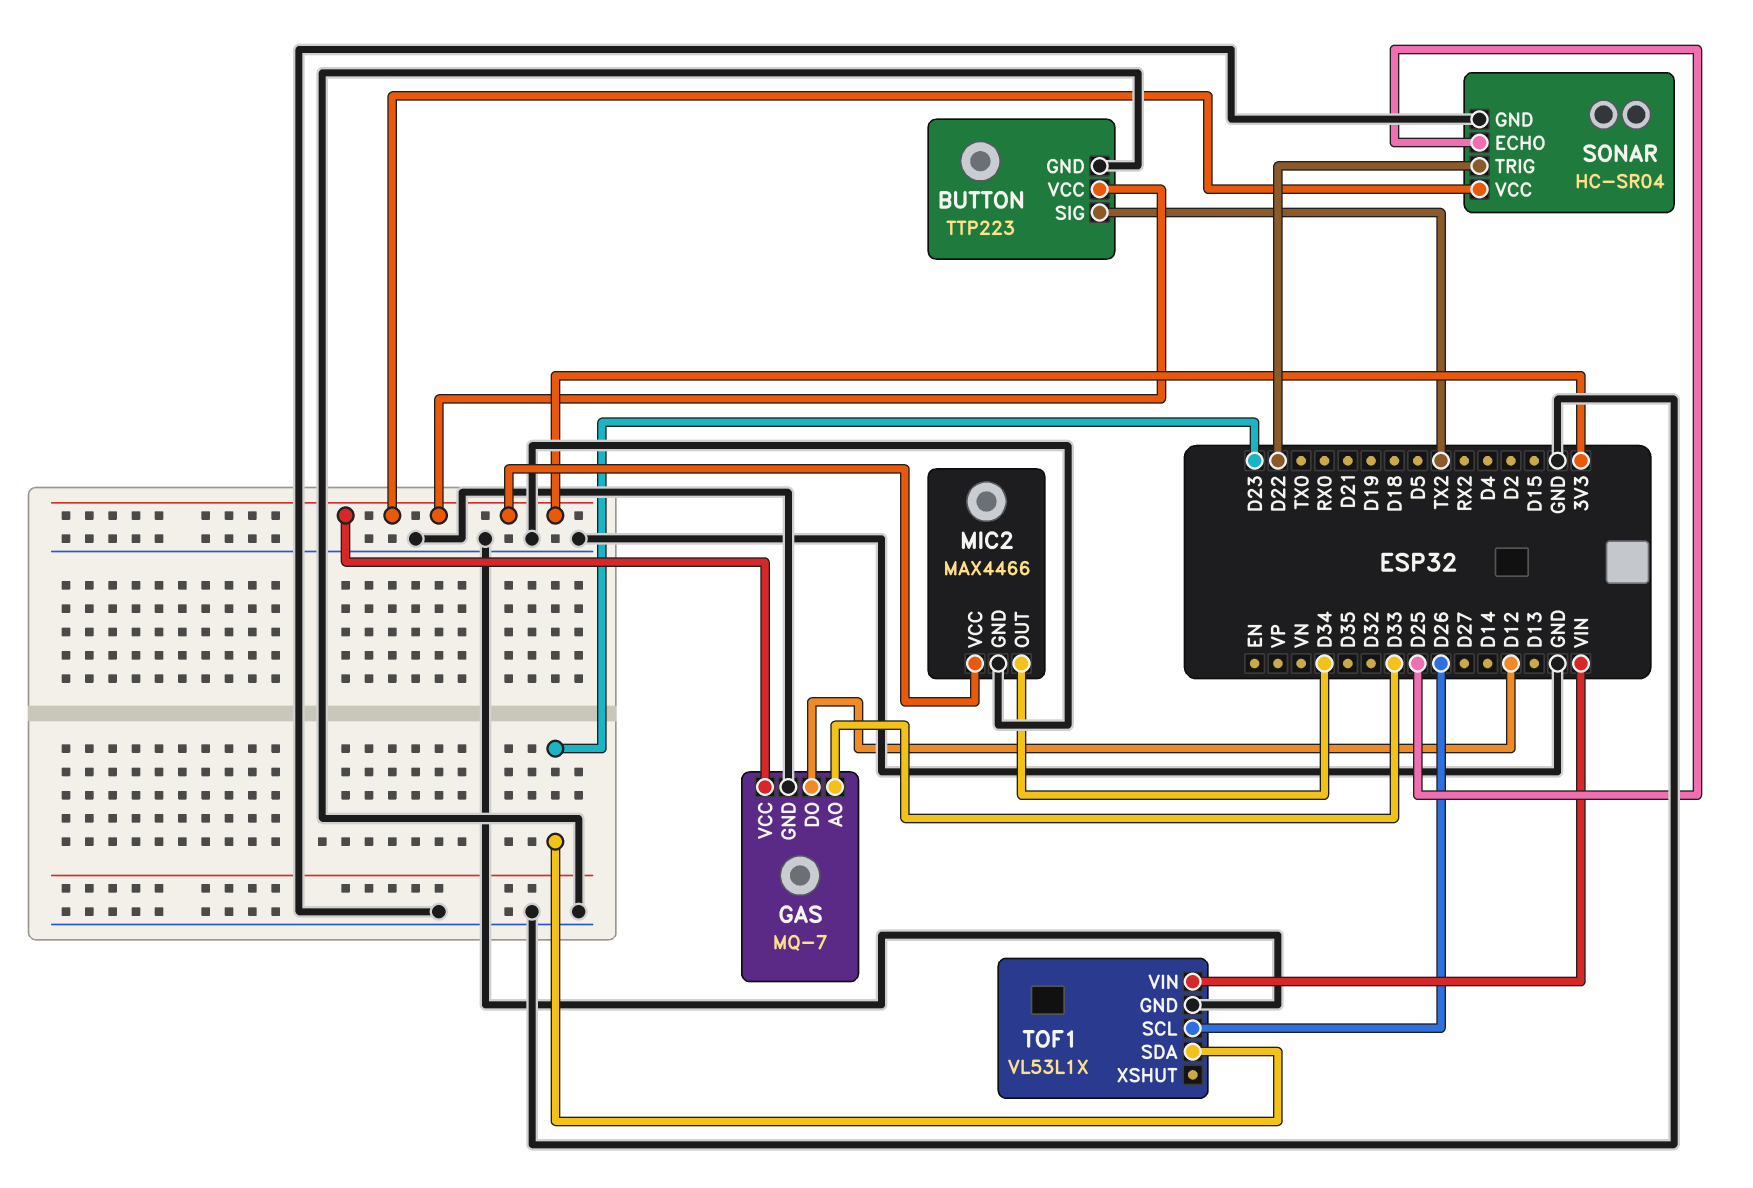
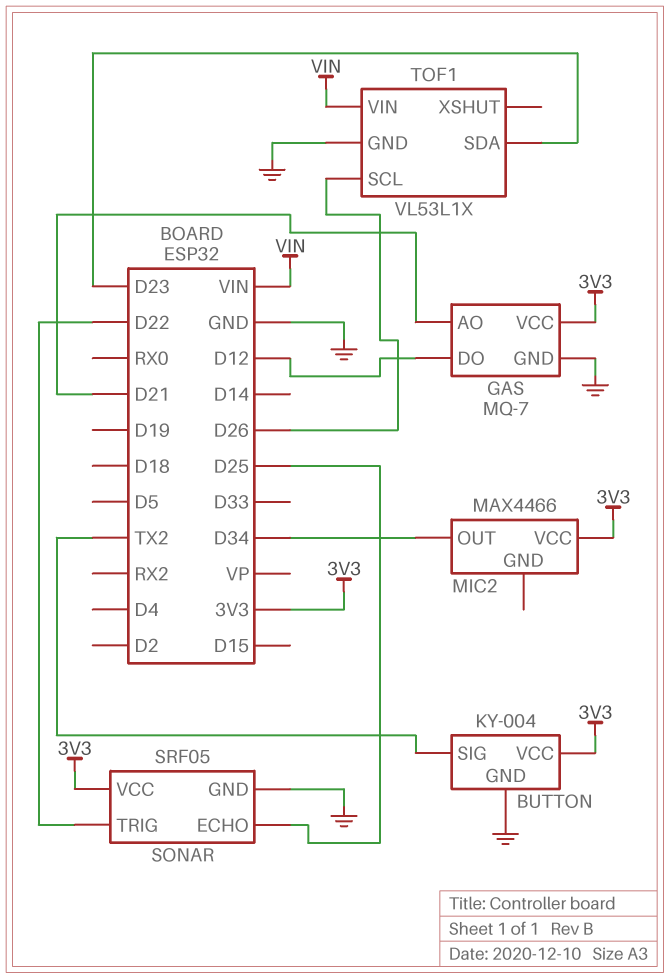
BUTTON: TTP223 -> KY-004
GAS pin AO: D33 -> D21
MIC2 pin GND: GND -> none
SONAR: HC-SR04 -> SRF05

